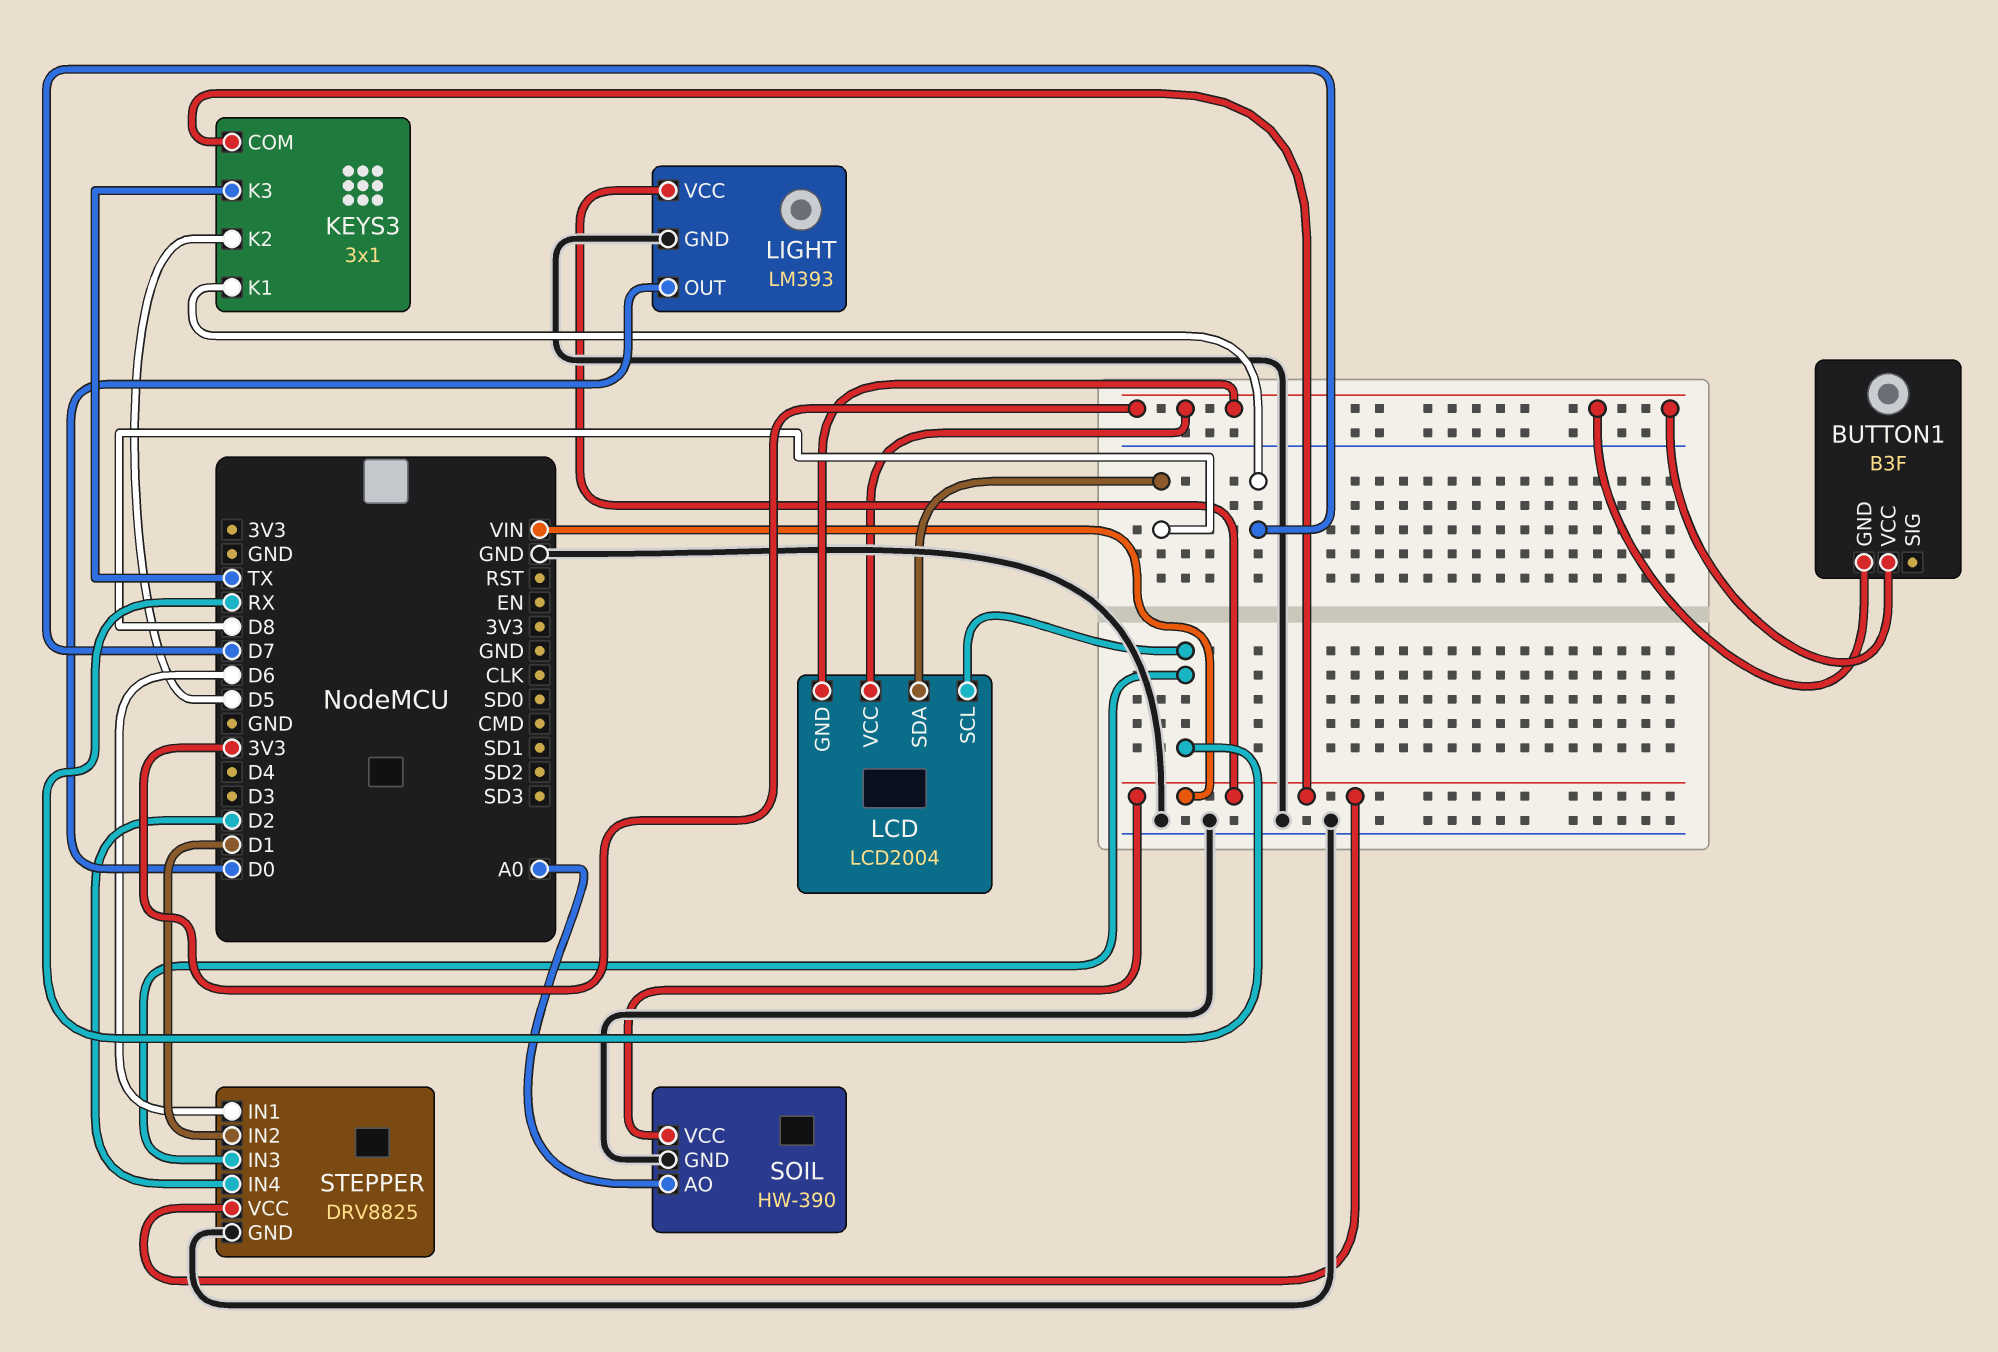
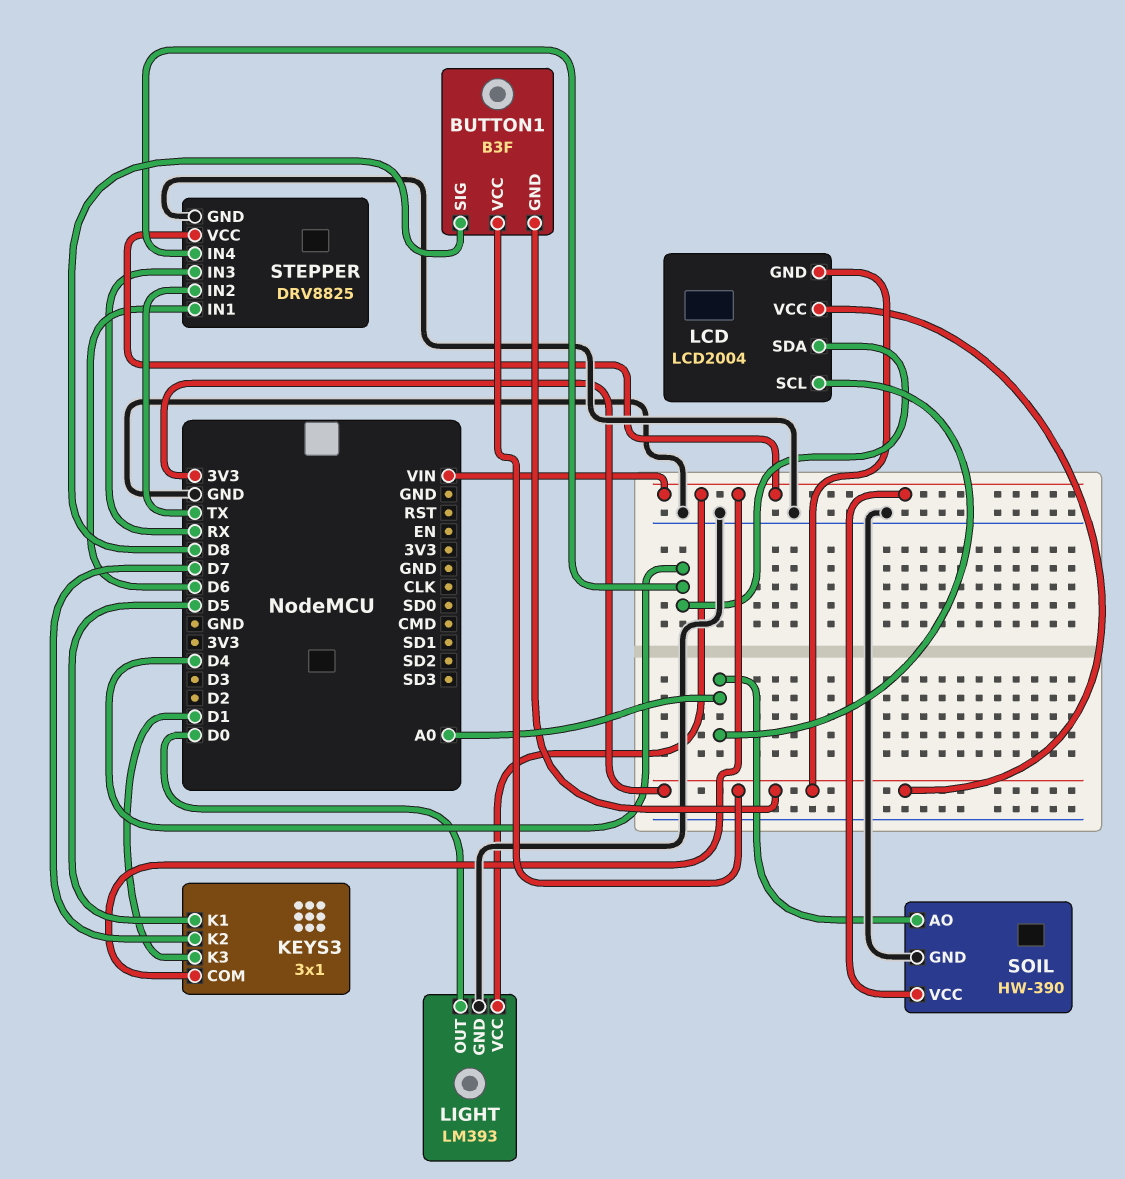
BUTTON1 pin SIG: none -> D8
KEYS3 pin K1: D7 -> D5
KEYS3 pin K2: D5 -> D7
KEYS3 pin K3: TX -> D1
LCD pin SCL: RX -> A0
LCD pin SDA: D8 -> D4
STEPPER pin IN2: D1 -> TX
STEPPER pin IN4: D2 -> D4

